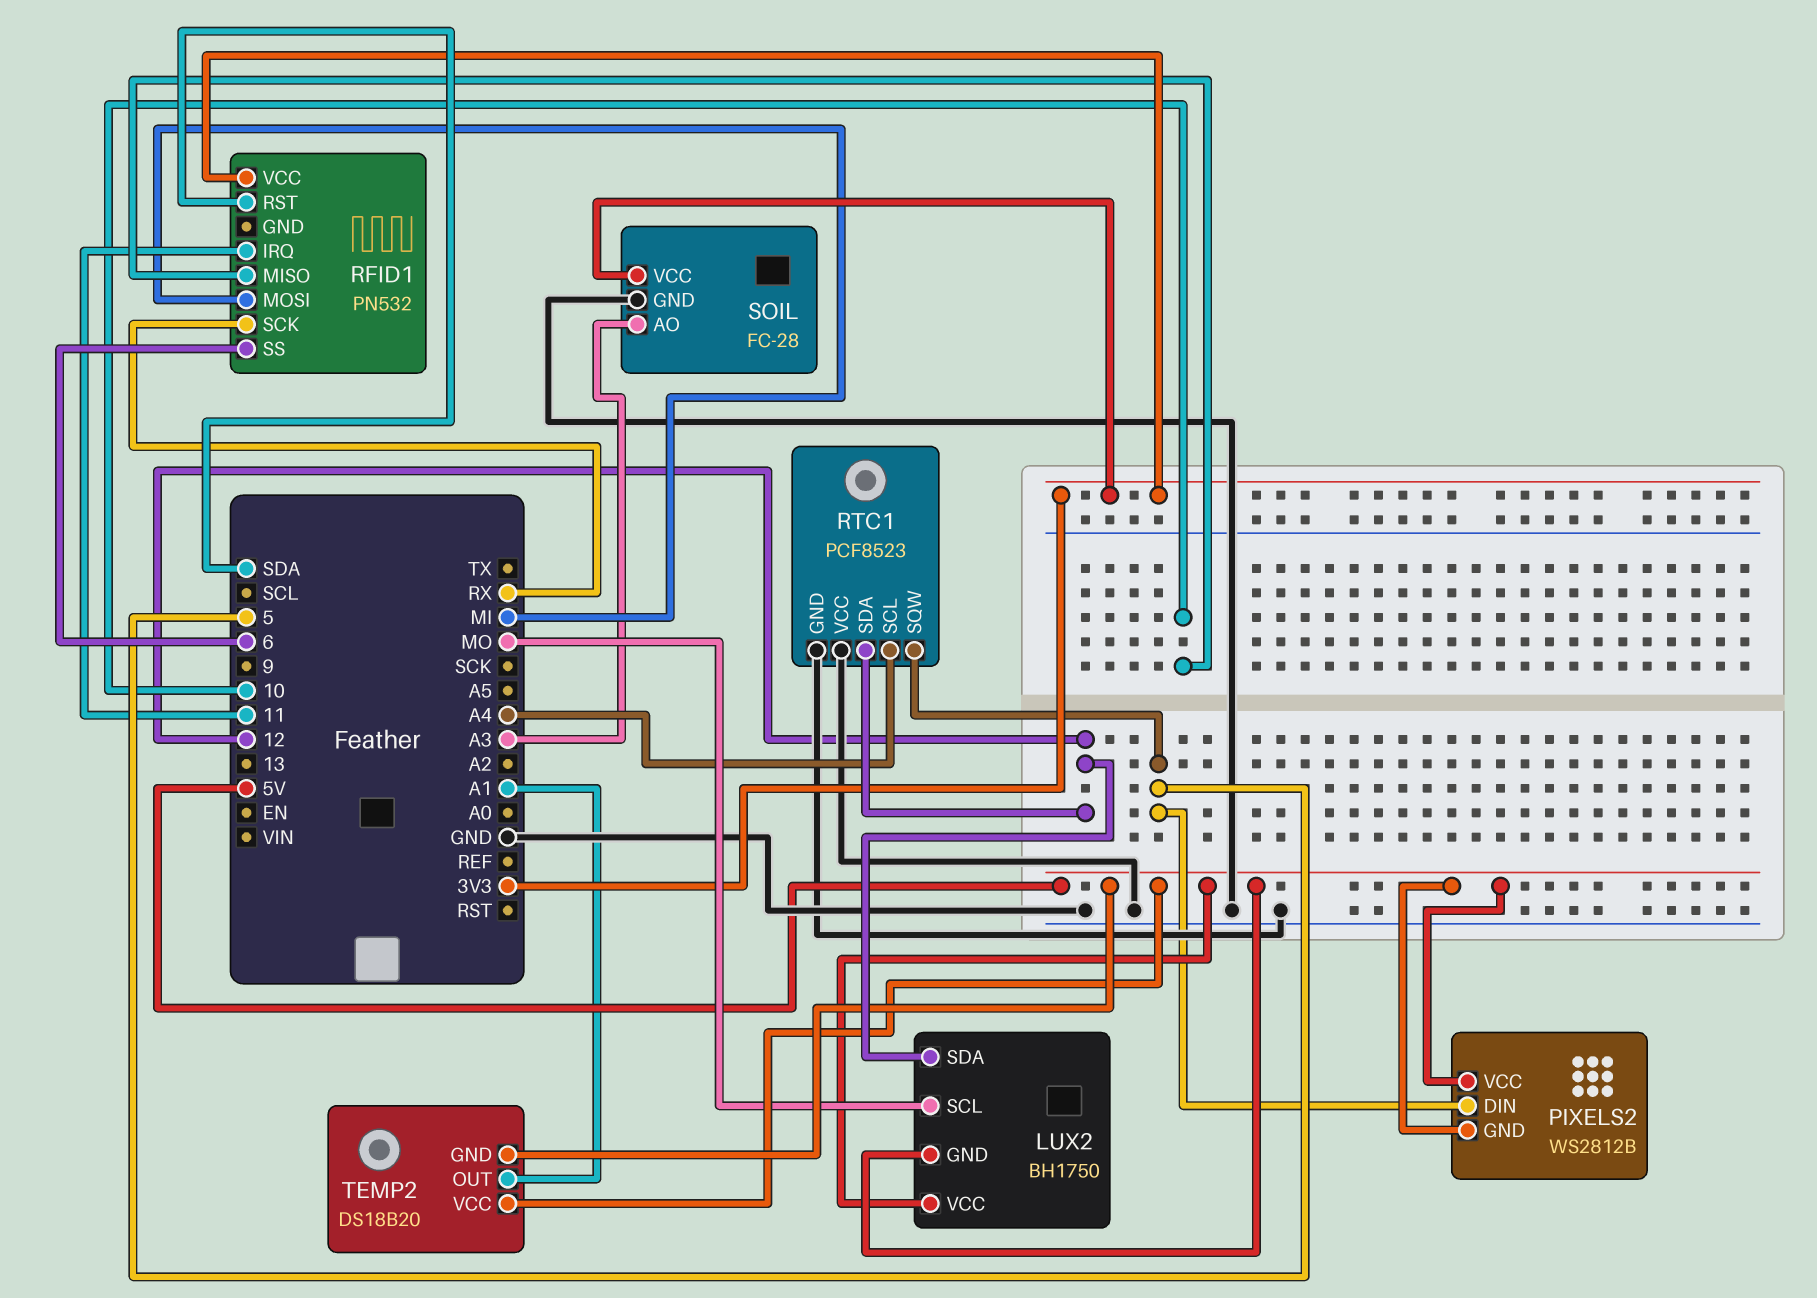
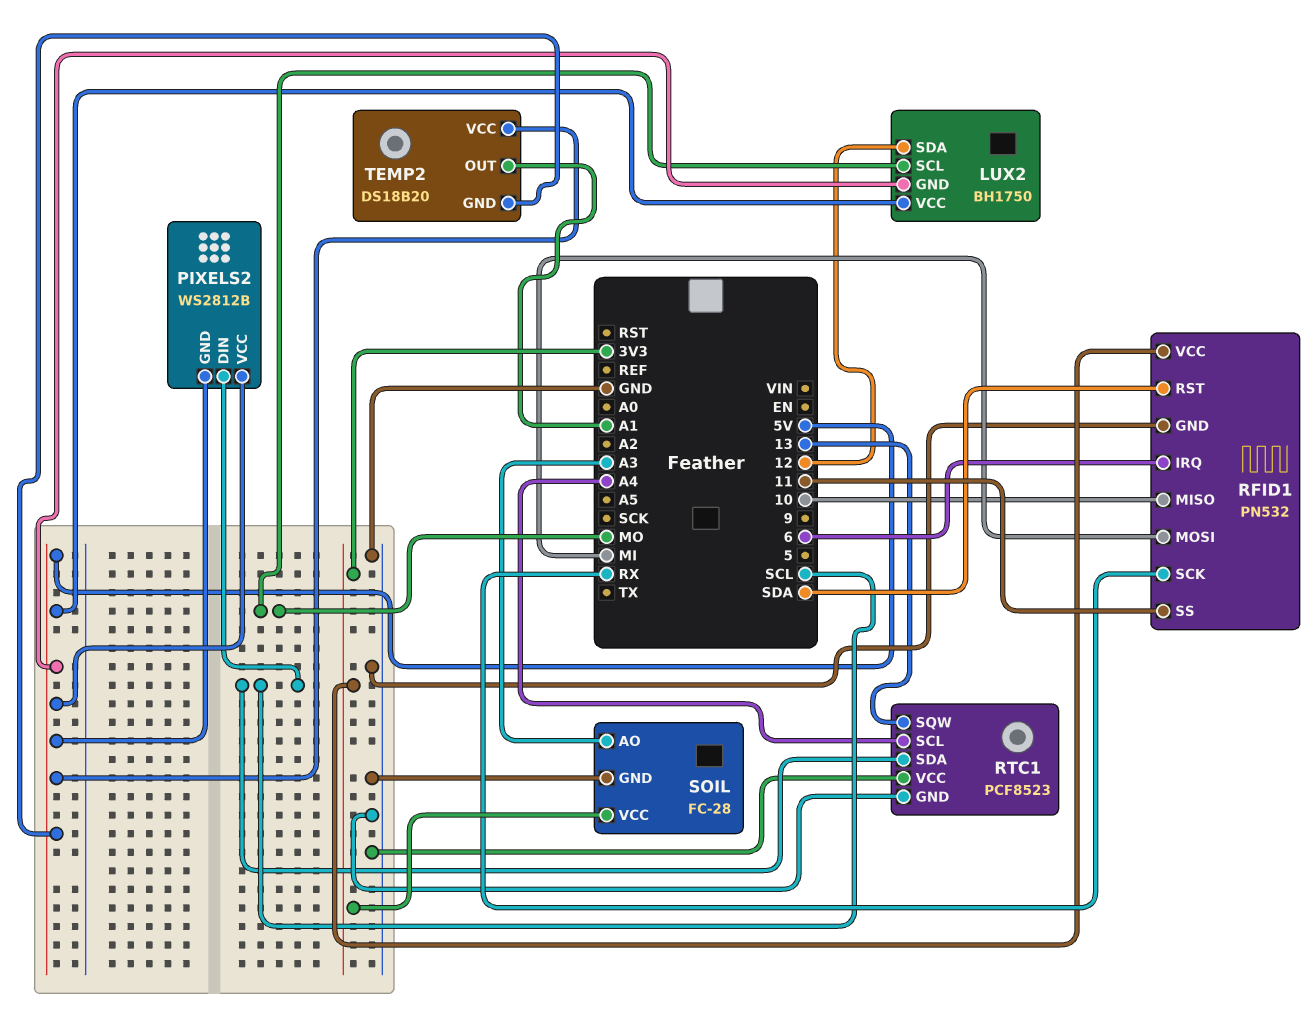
PIXELS2 pin DIN: 5 -> SCL
RFID1 pin GND: none -> GND
RFID1 pin IRQ: 11 -> 6
RFID1 pin SS: 6 -> 11
RTC1 pin SDA: 12 -> SCL
RTC1 pin SQW: 5 -> 13

